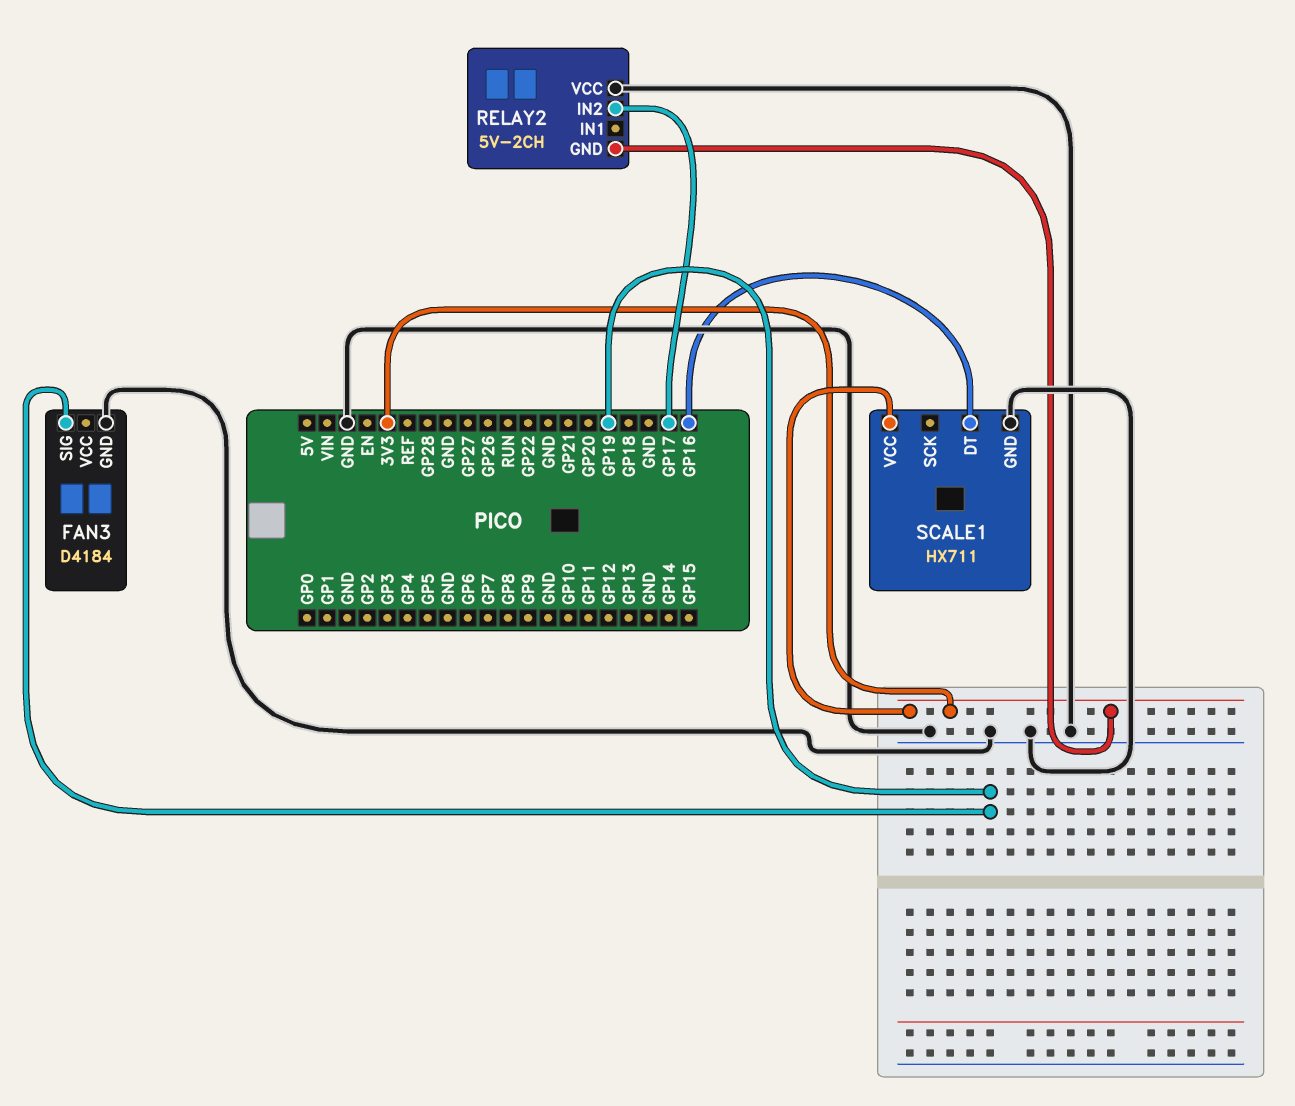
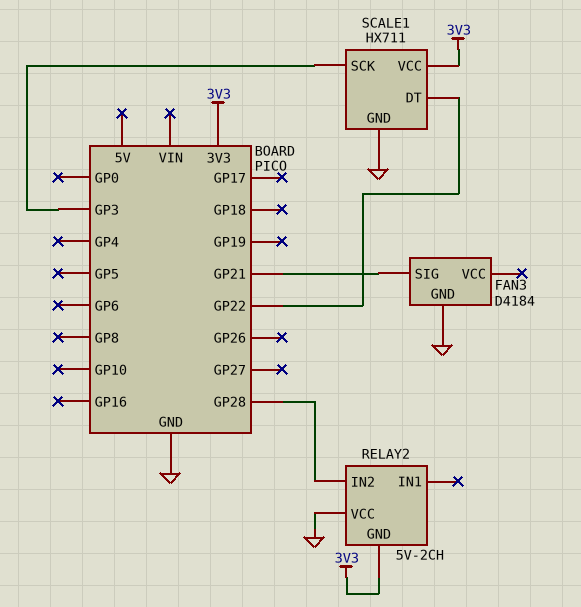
FAN3 pin SIG: GP19 -> GP21
RELAY2 pin IN2: GP17 -> GP28
SCALE1 pin DT: GP16 -> GP22
SCALE1 pin SCK: none -> GP3

